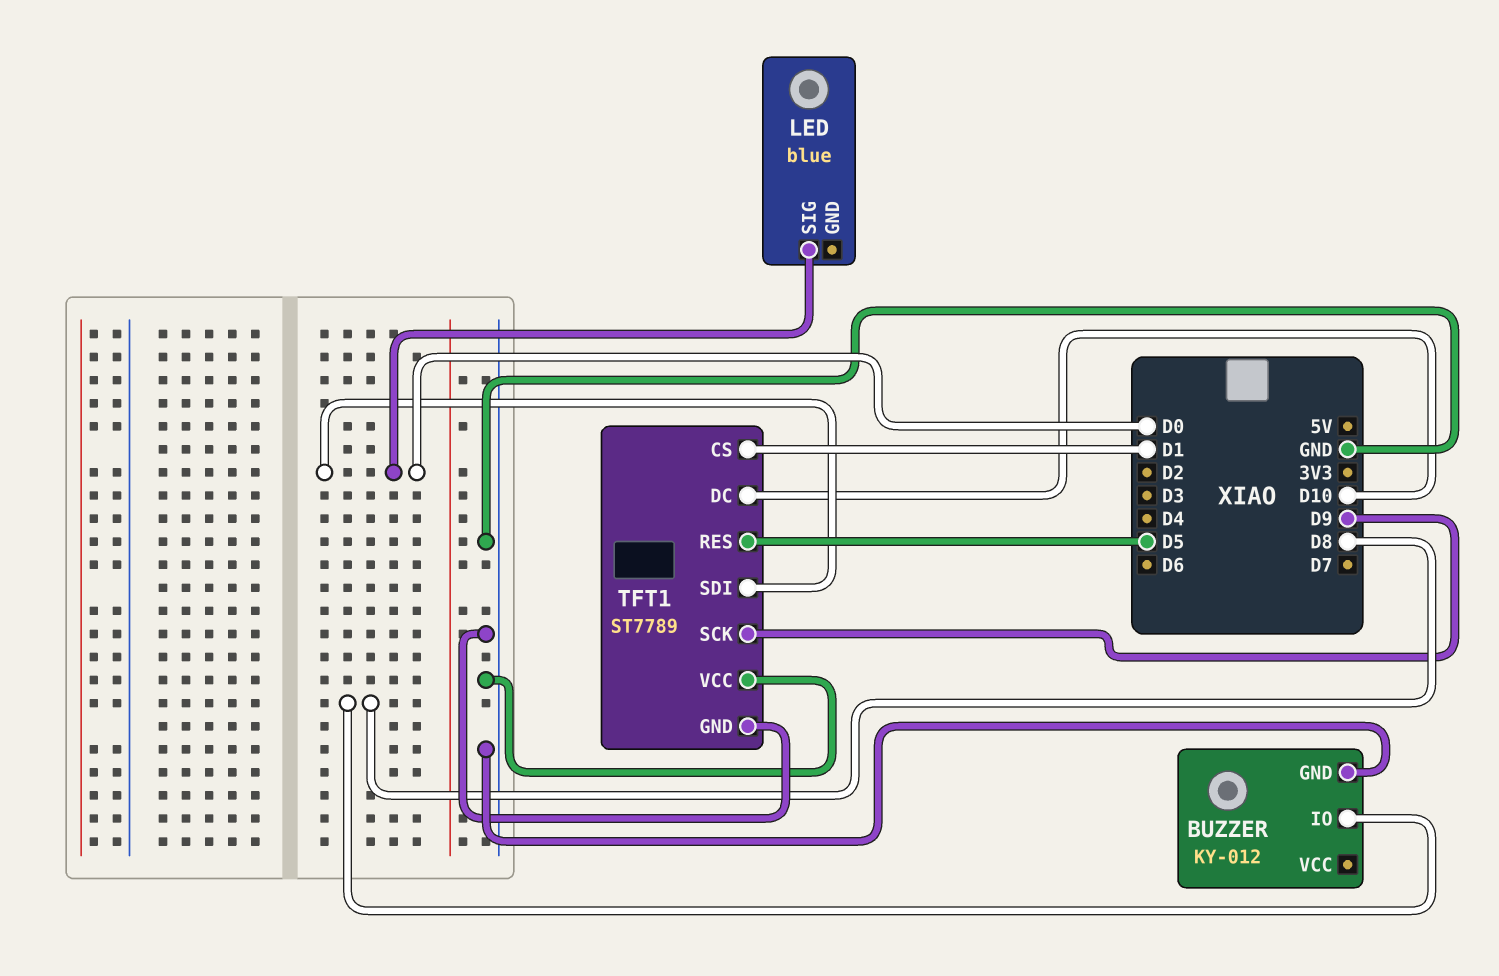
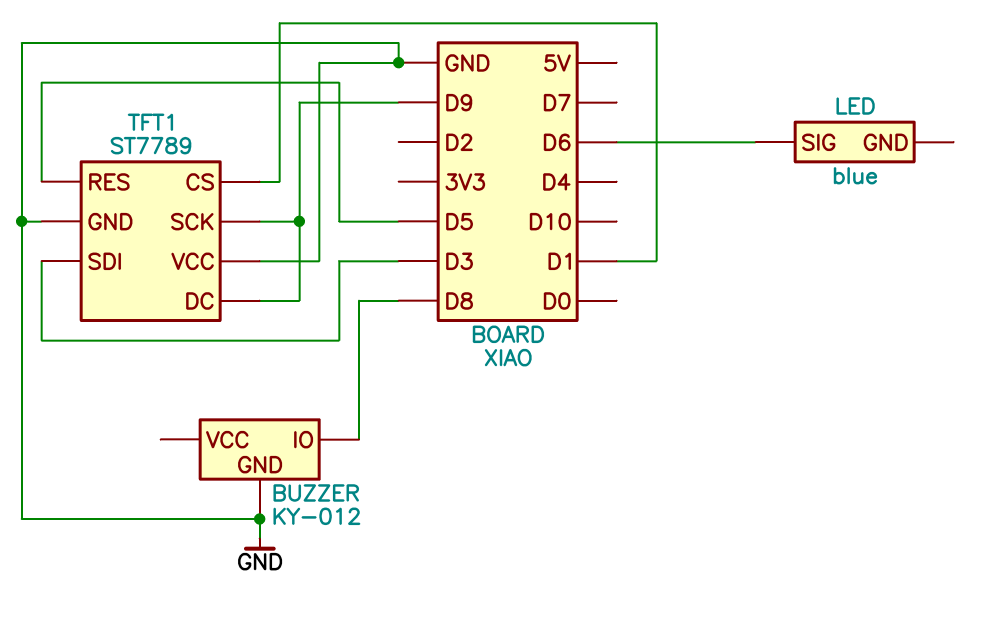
LED pin SIG: D0 -> D6
TFT1 pin DC: D10 -> D9
TFT1 pin SDI: D0 -> D3

